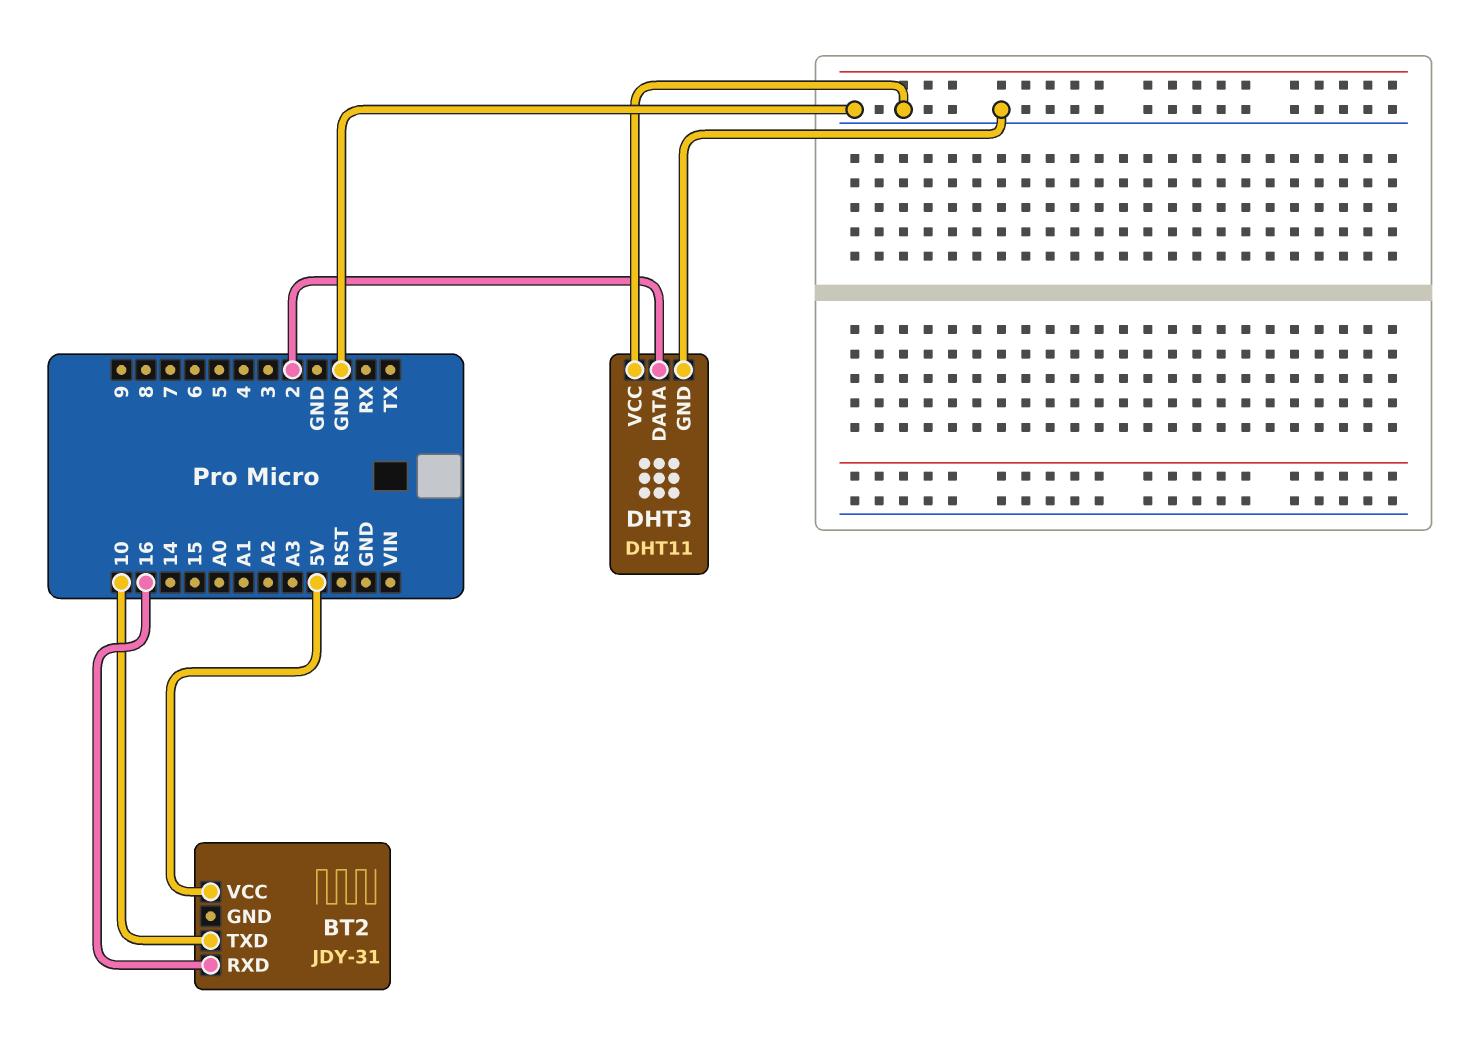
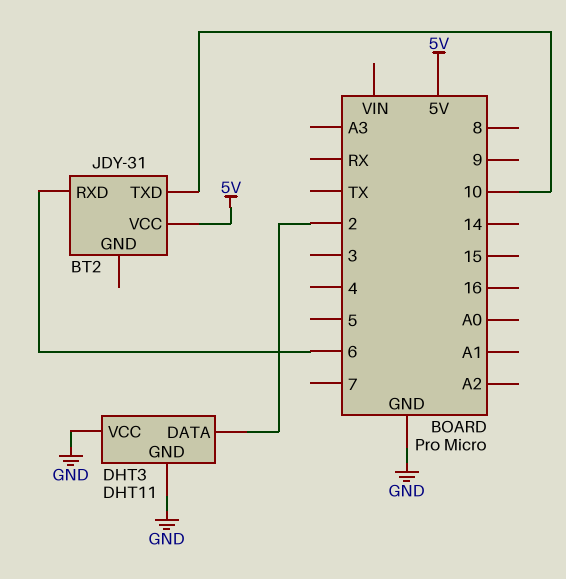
BT2 pin RXD: 16 -> 6

